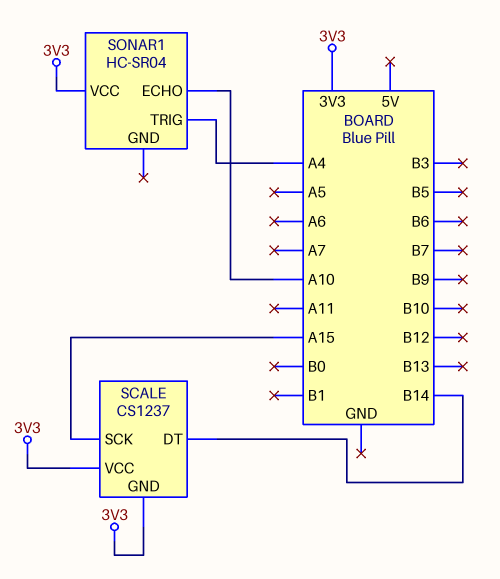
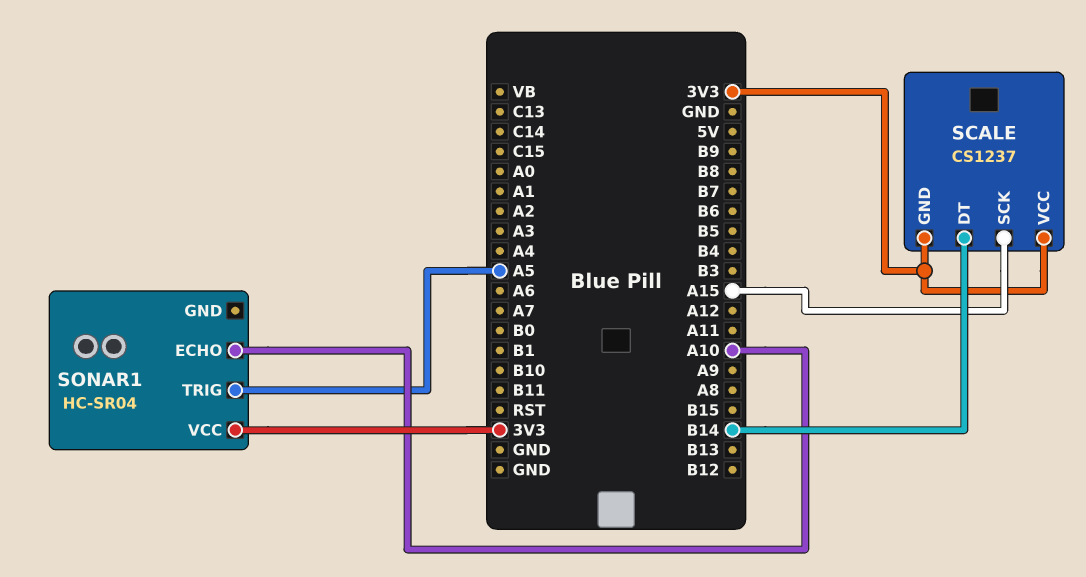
SONAR1 pin TRIG: A4 -> A5

